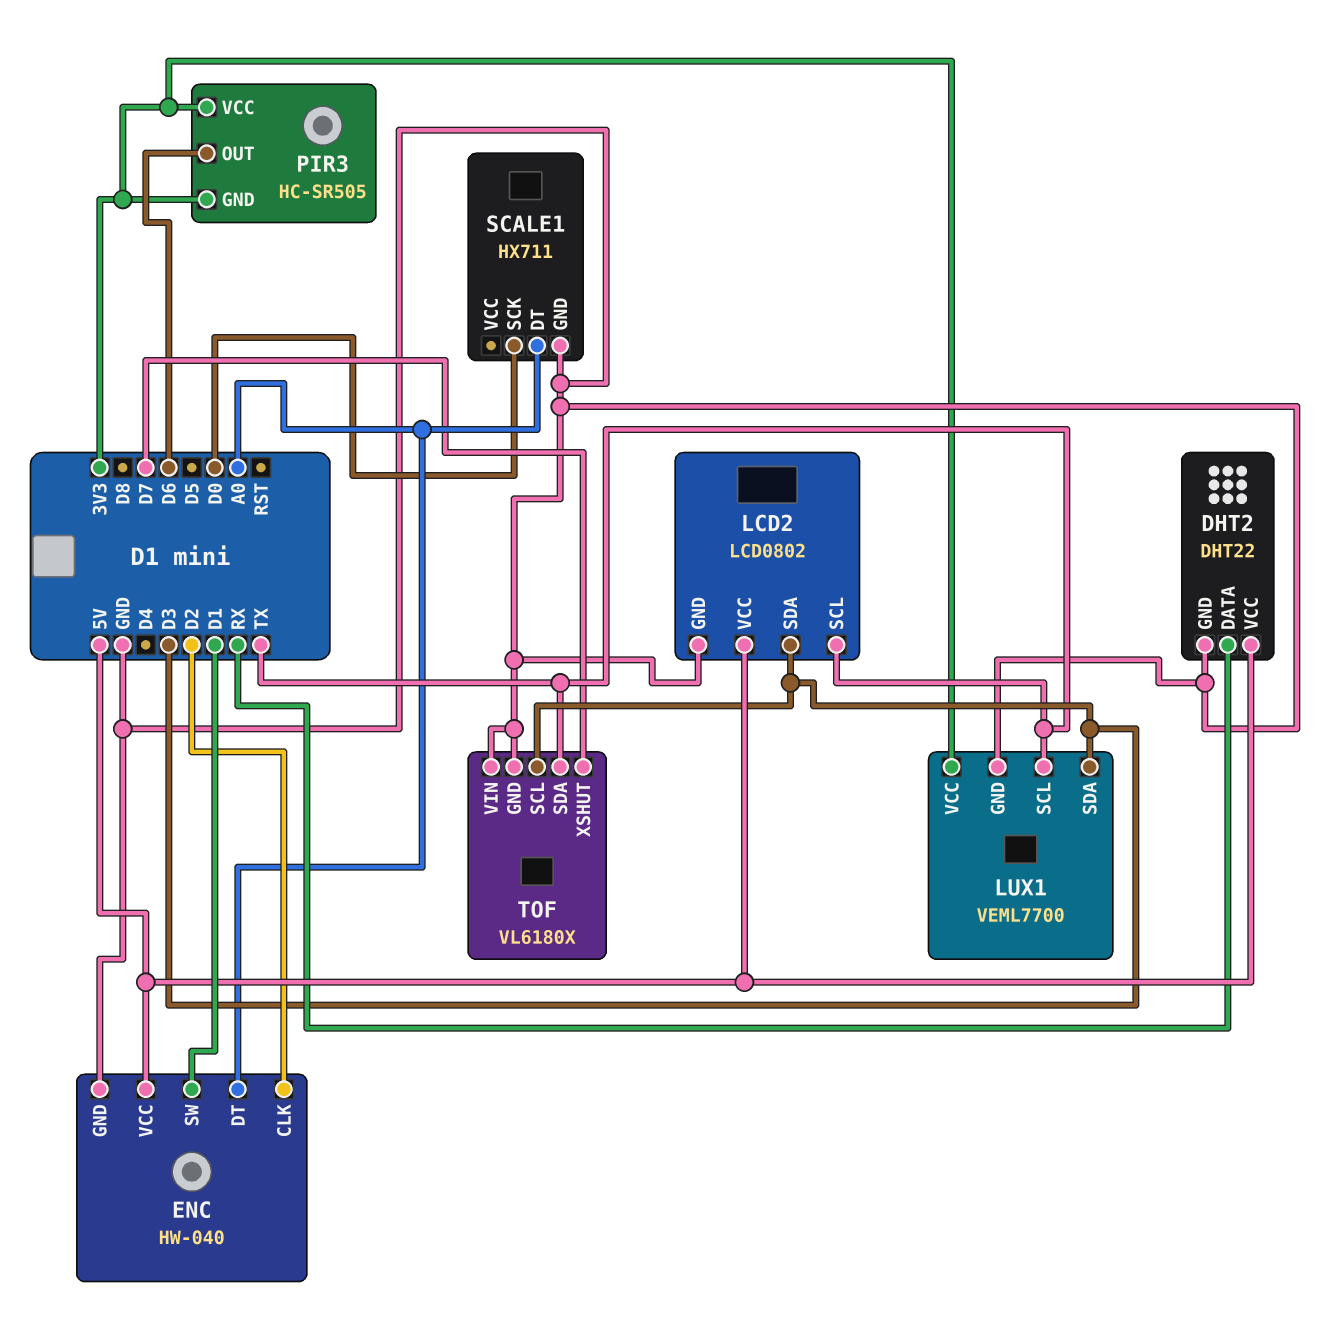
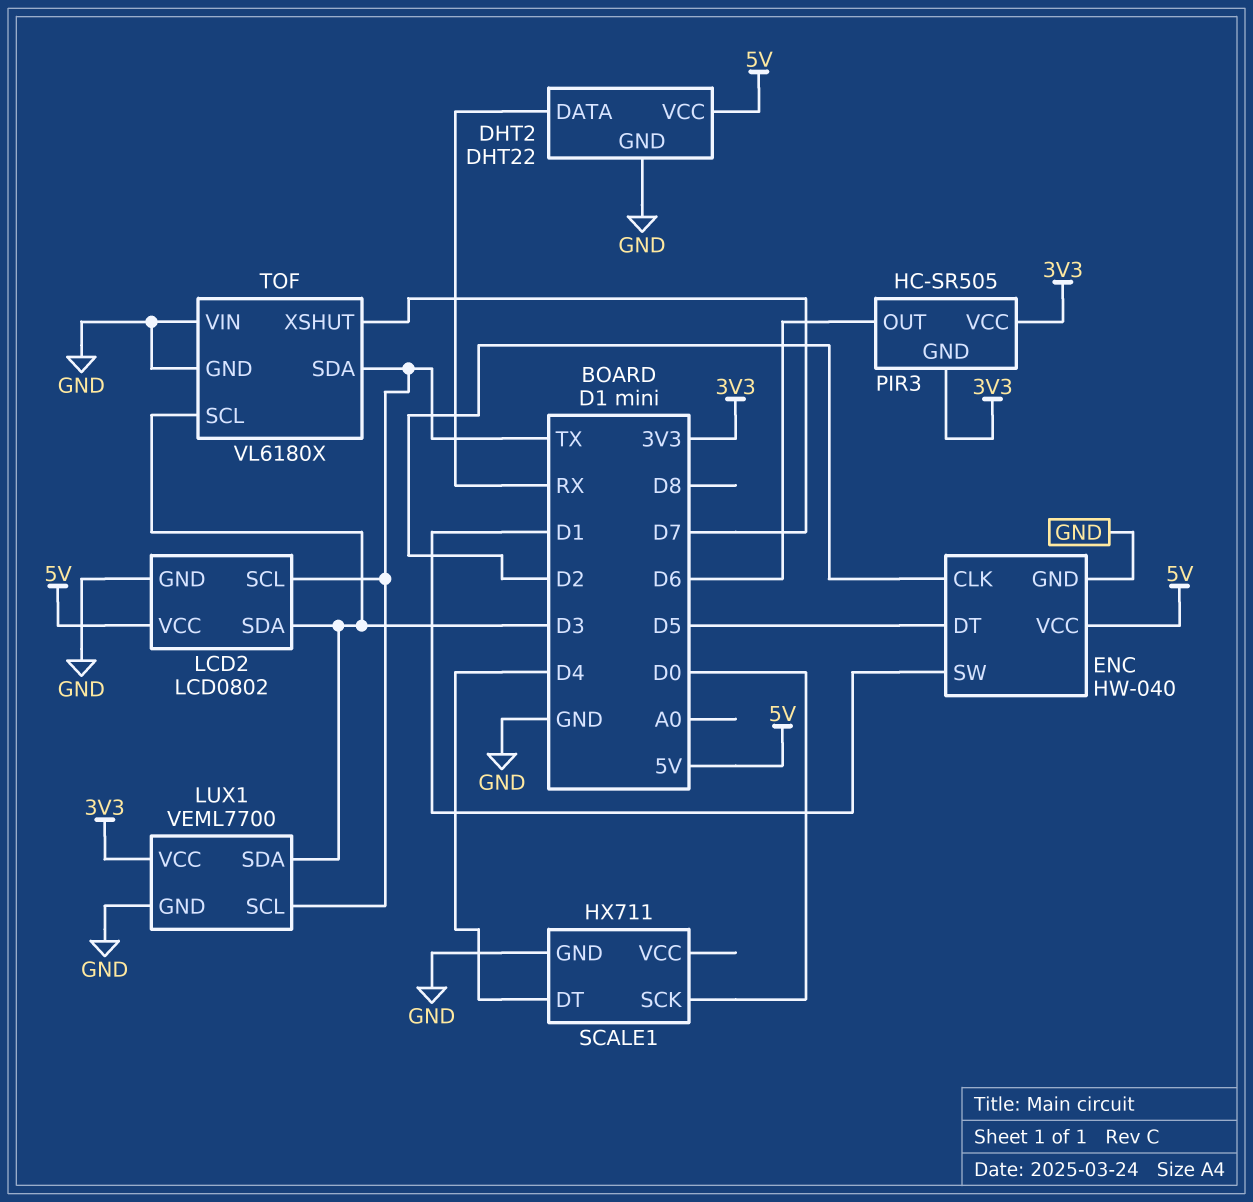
ENC pin DT: A0 -> D5
SCALE1 pin DT: A0 -> D4

